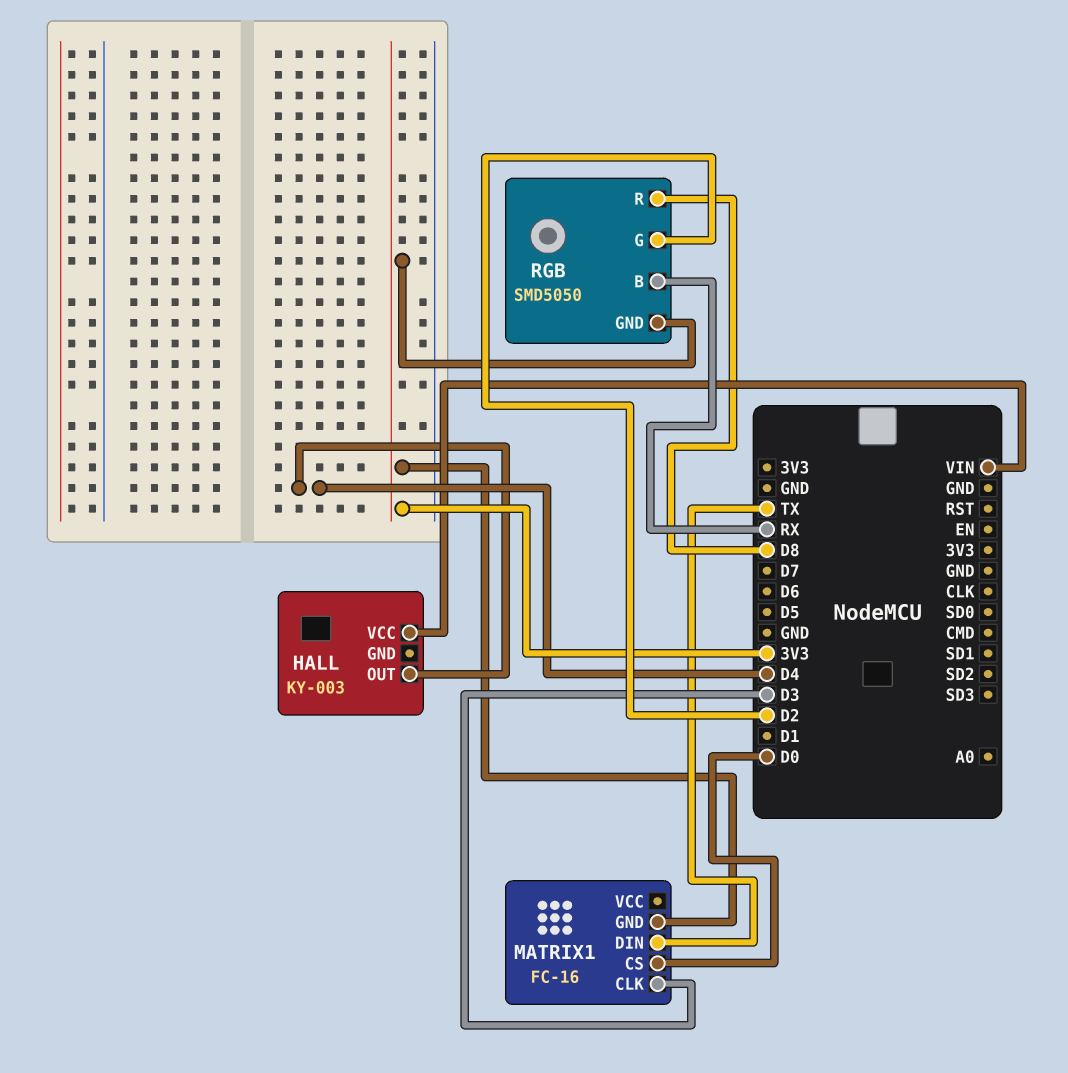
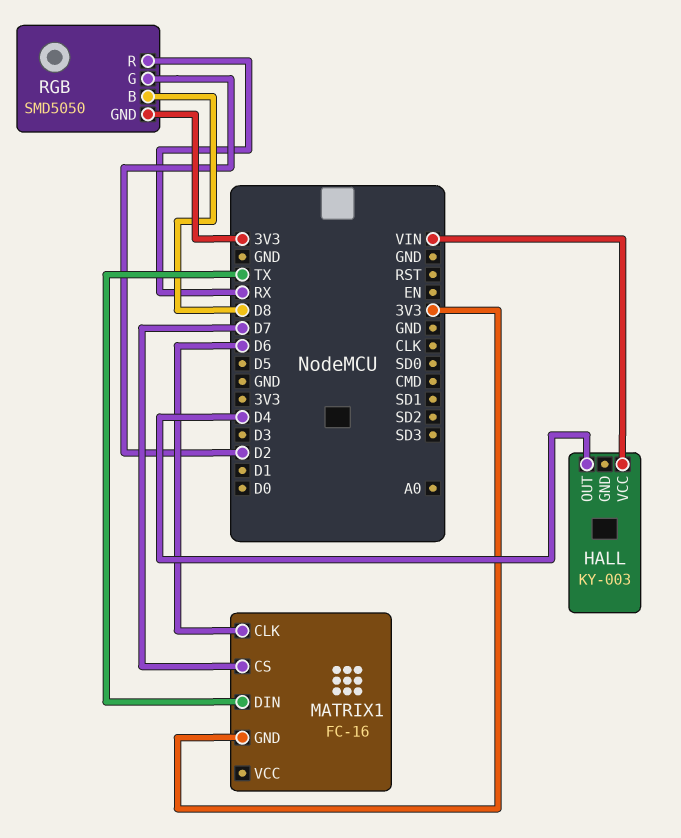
MATRIX1 pin CLK: D3 -> D6
MATRIX1 pin CS: D0 -> D7
RGB pin B: RX -> D8
RGB pin R: D8 -> RX

